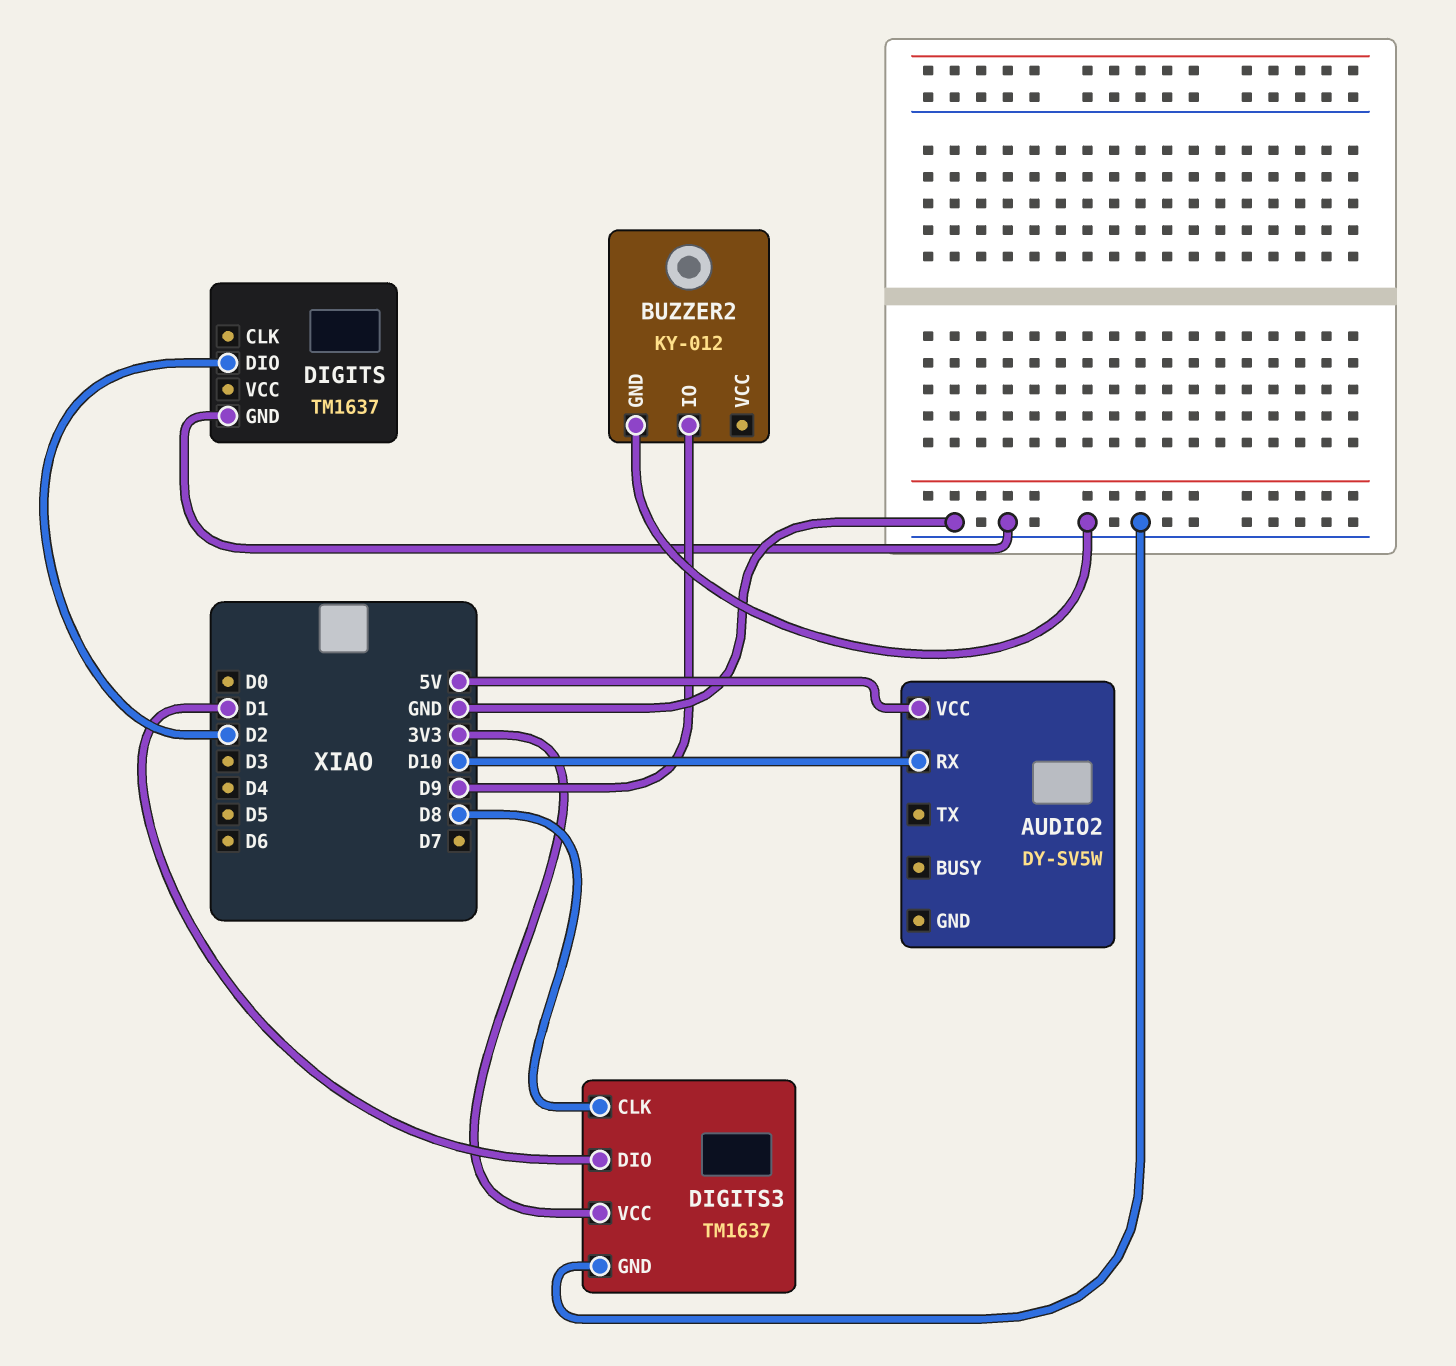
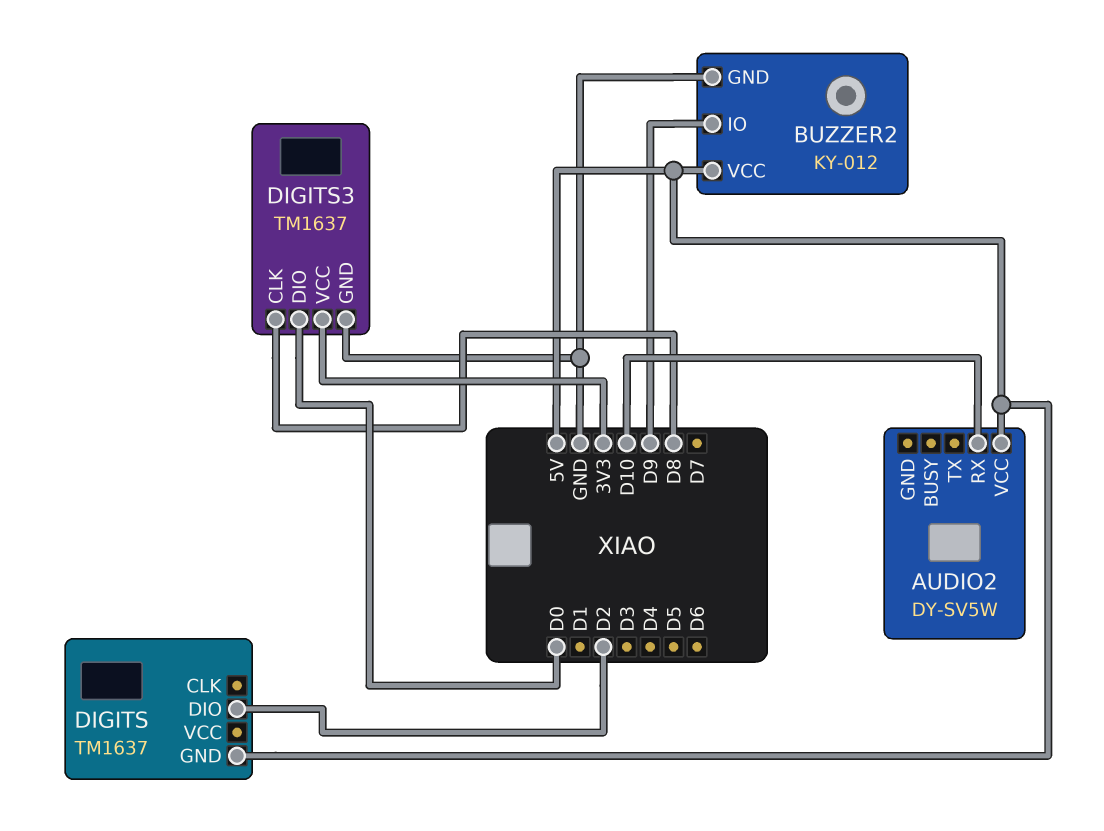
BUZZER2 pin VCC: none -> 5V
DIGITS pin GND: GND -> 5V
DIGITS3 pin DIO: D1 -> D0

